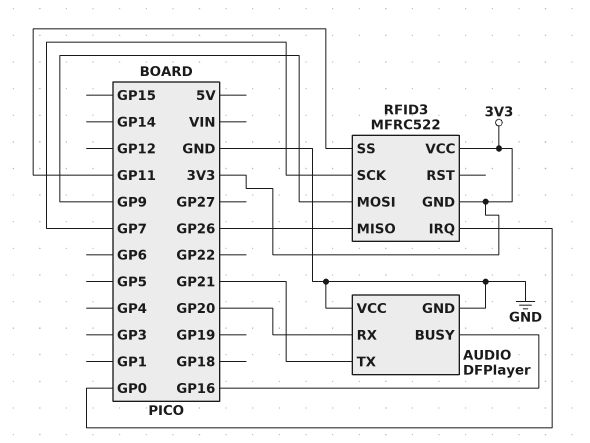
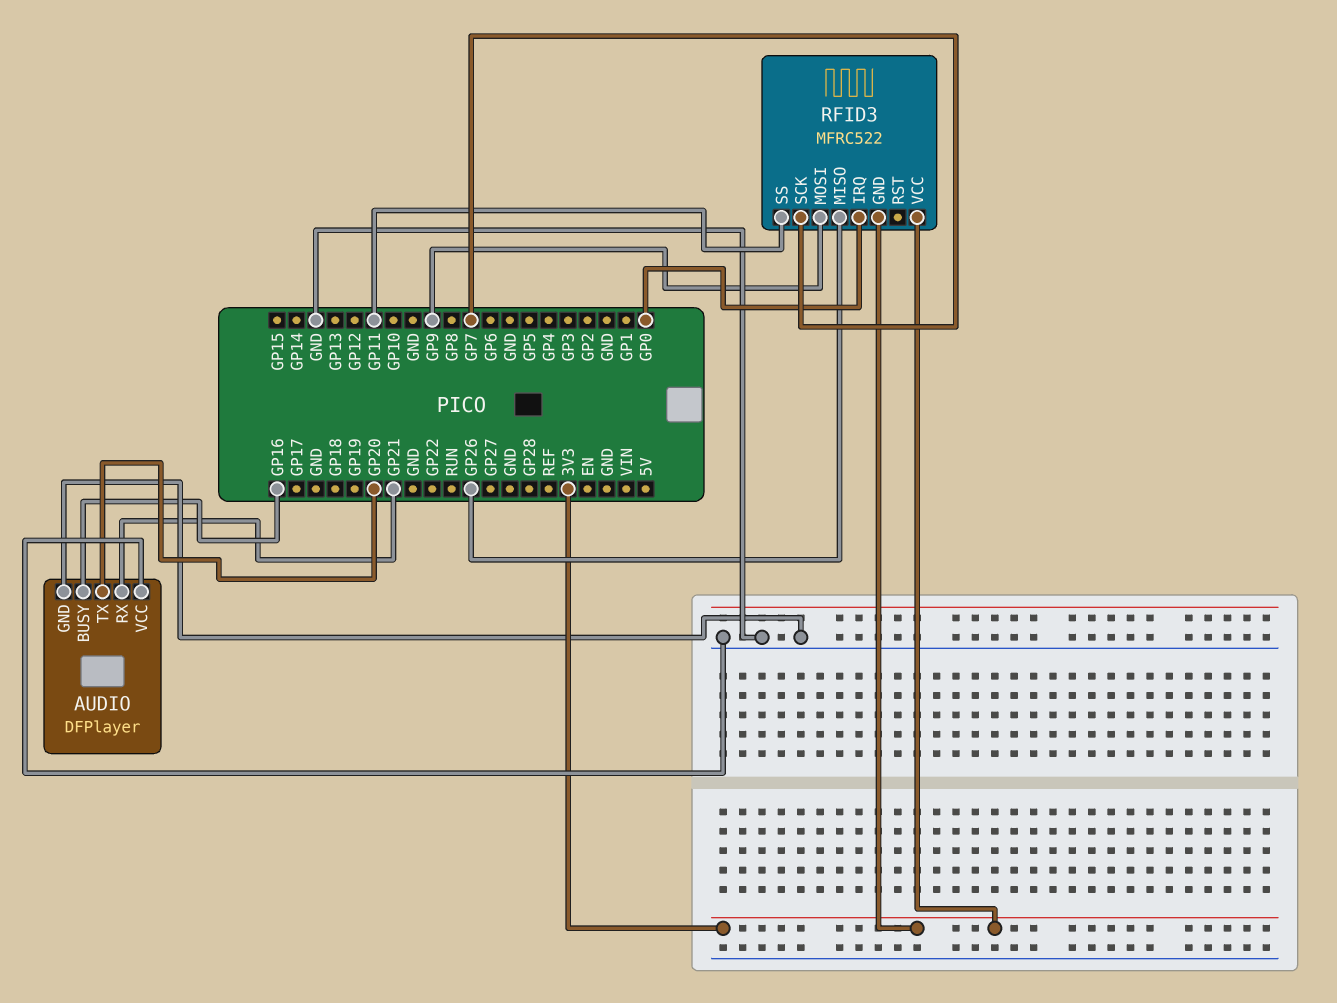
AUDIO pin RX: GP20 -> GP21
AUDIO pin TX: GP21 -> GP20

